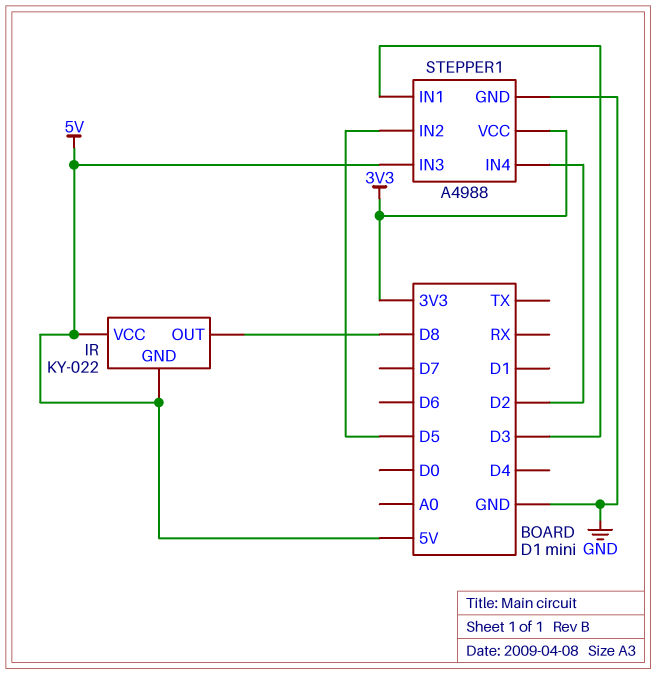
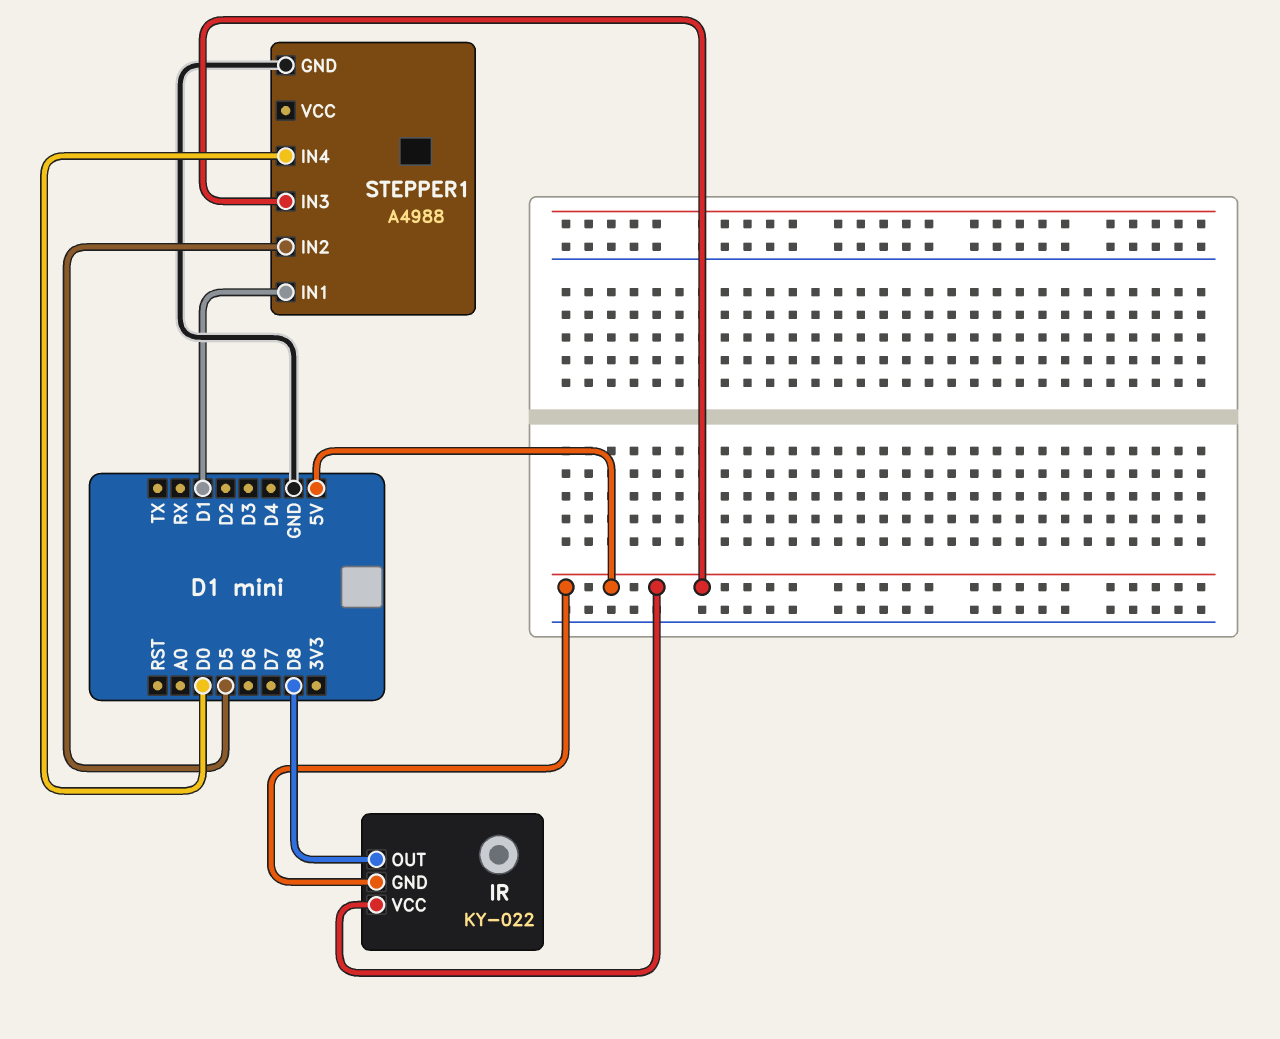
STEPPER1 pin IN1: D3 -> D1
STEPPER1 pin IN4: D2 -> D0
STEPPER1 pin VCC: 3V3 -> none

